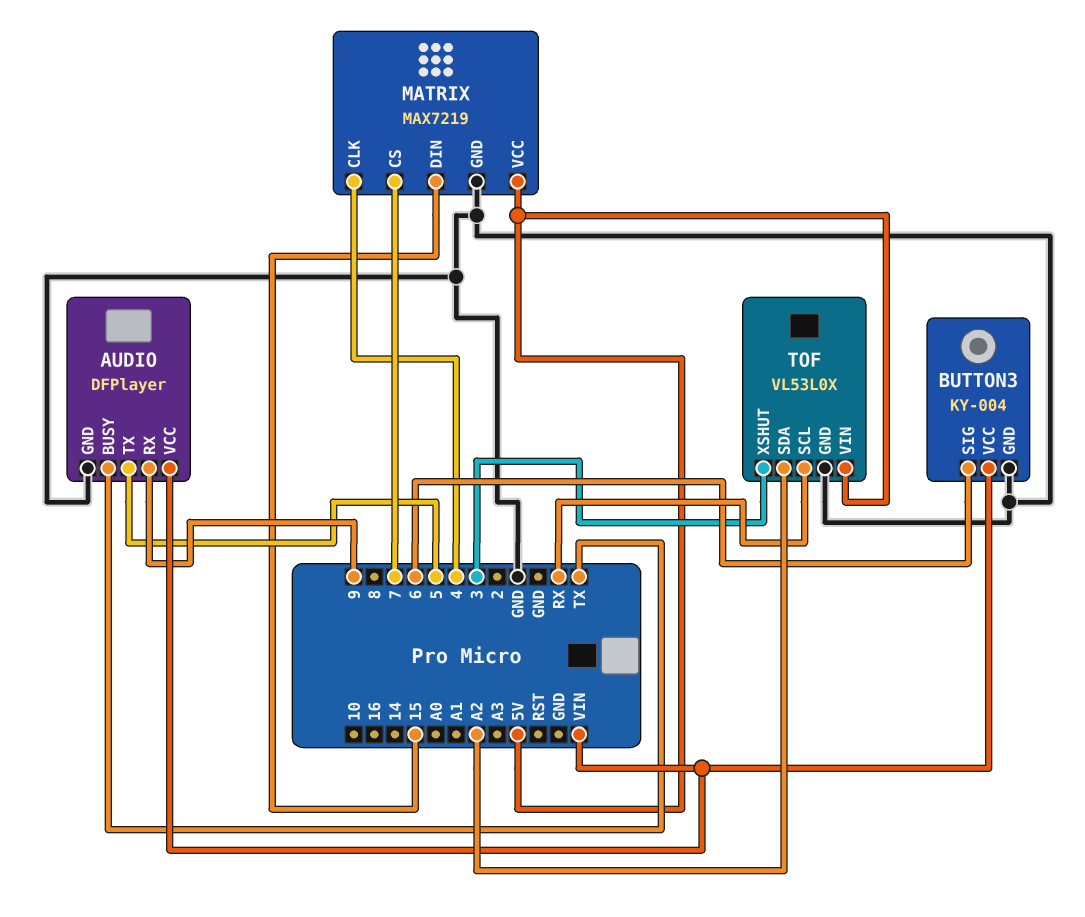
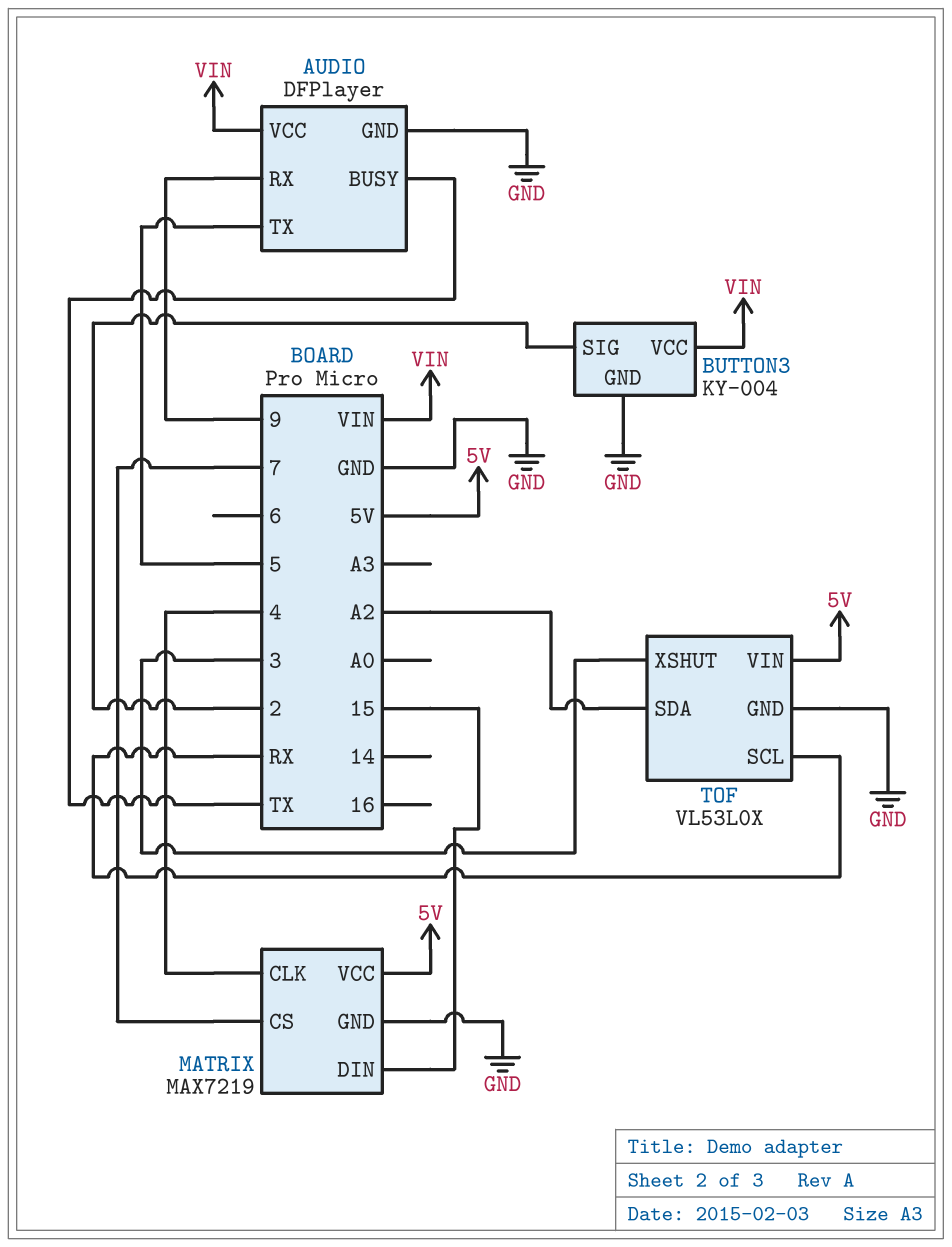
BUTTON3 pin SIG: 6 -> 2

